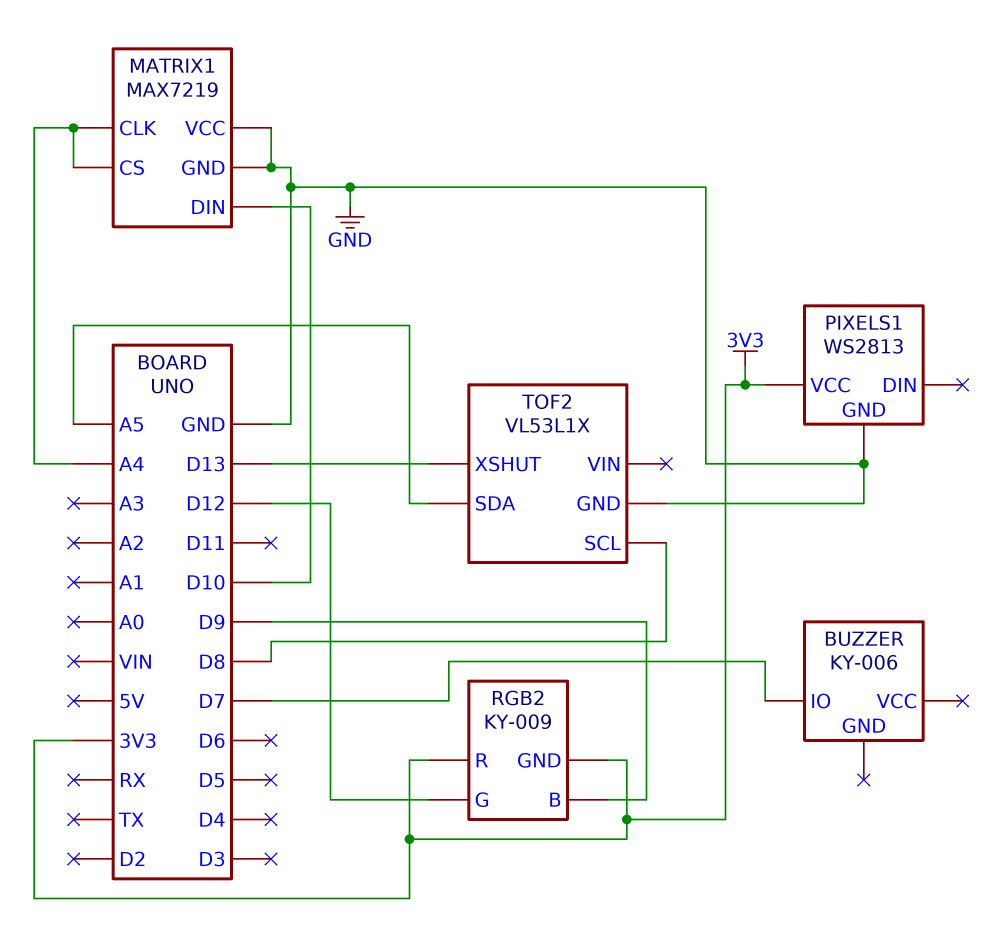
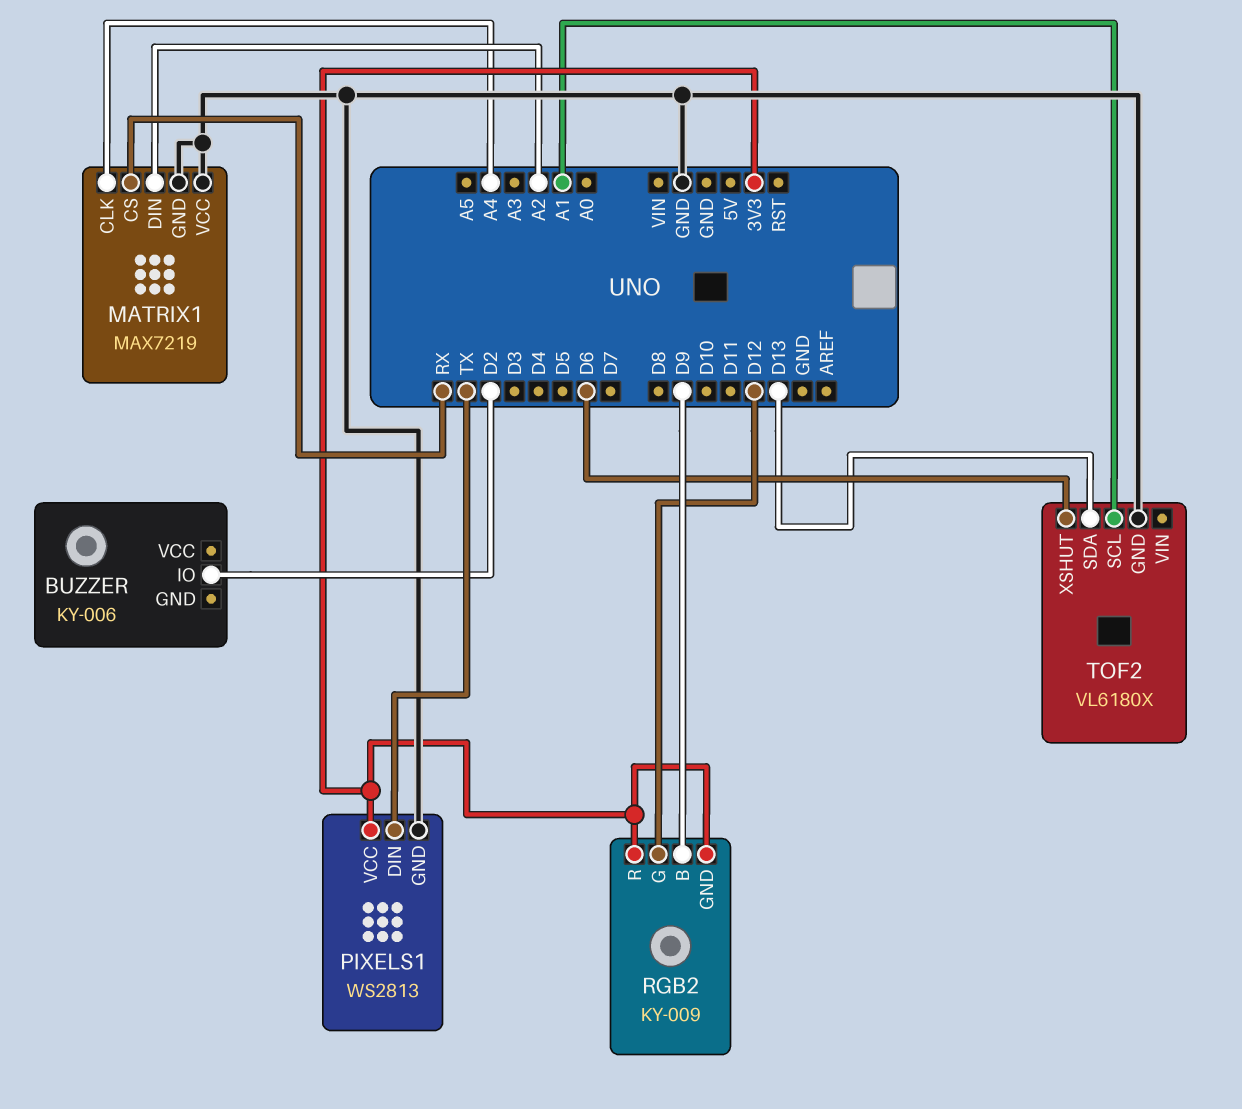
BUZZER pin IO: D7 -> D2
MATRIX1 pin CS: A4 -> RX
MATRIX1 pin DIN: D10 -> A2
PIXELS1 pin DIN: none -> TX
TOF2: VL53L1X -> VL6180X
TOF2 pin SCL: D8 -> A1
TOF2 pin SDA: A5 -> D13
TOF2 pin XSHUT: D13 -> D6

